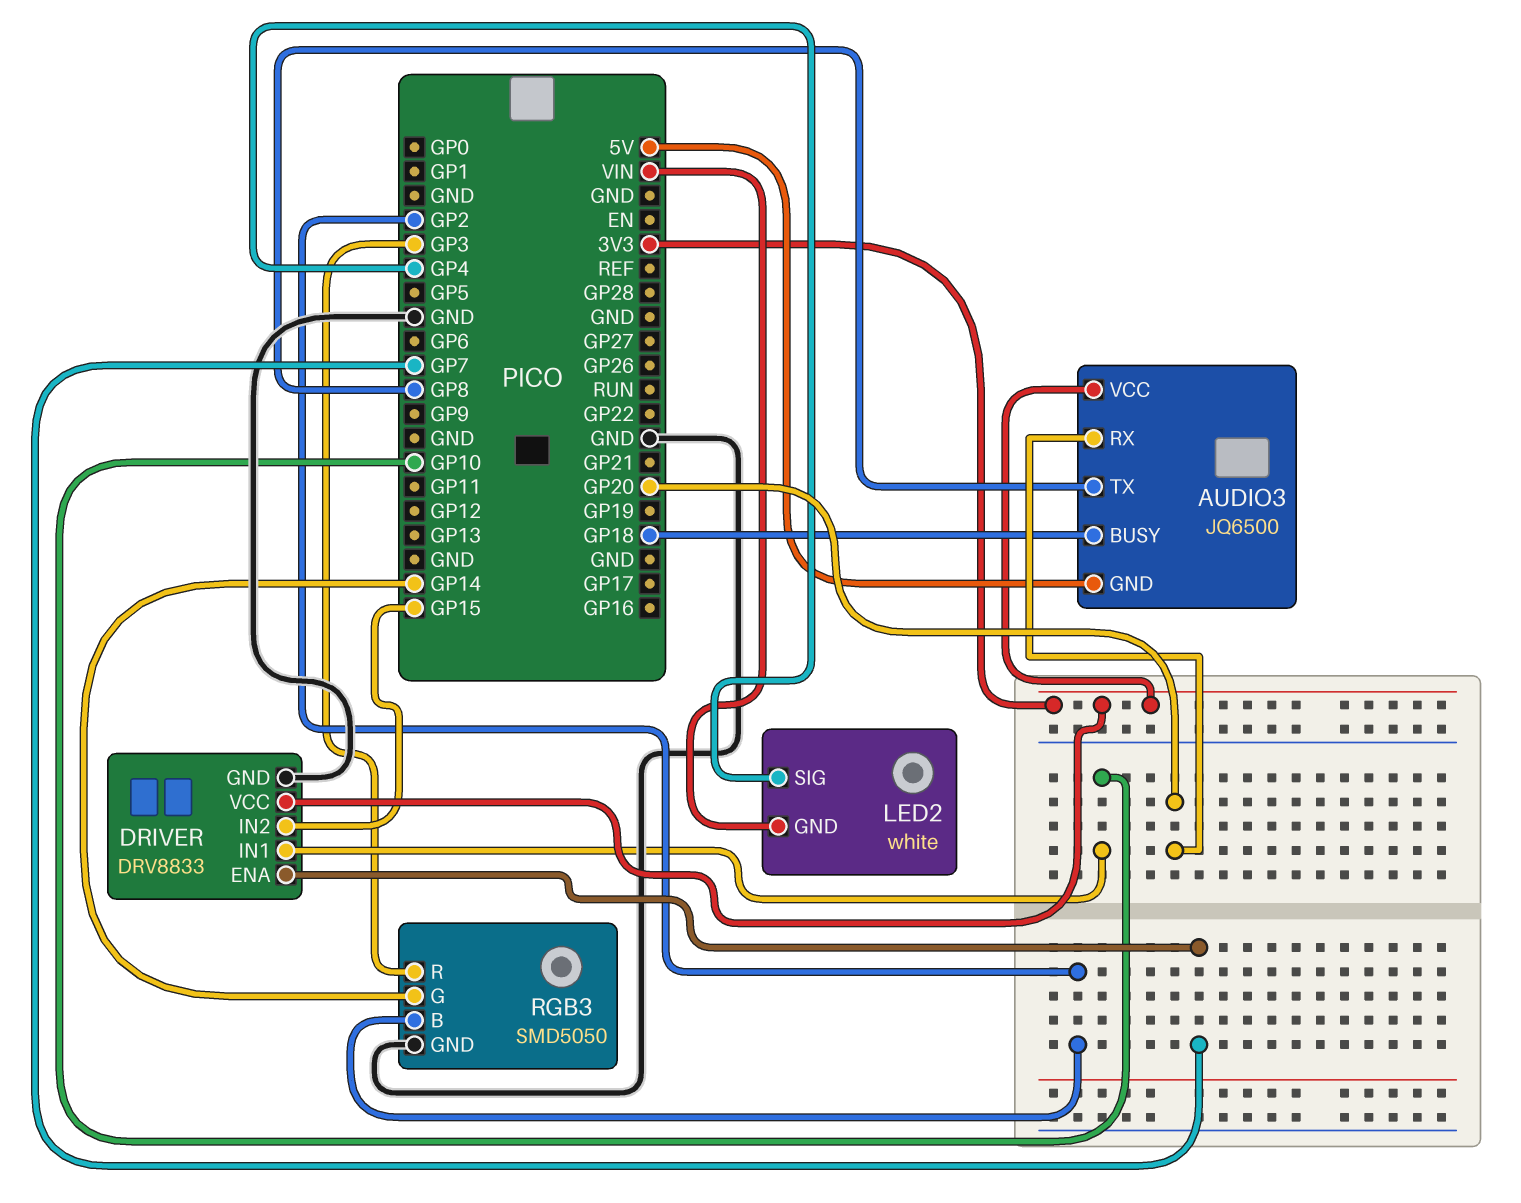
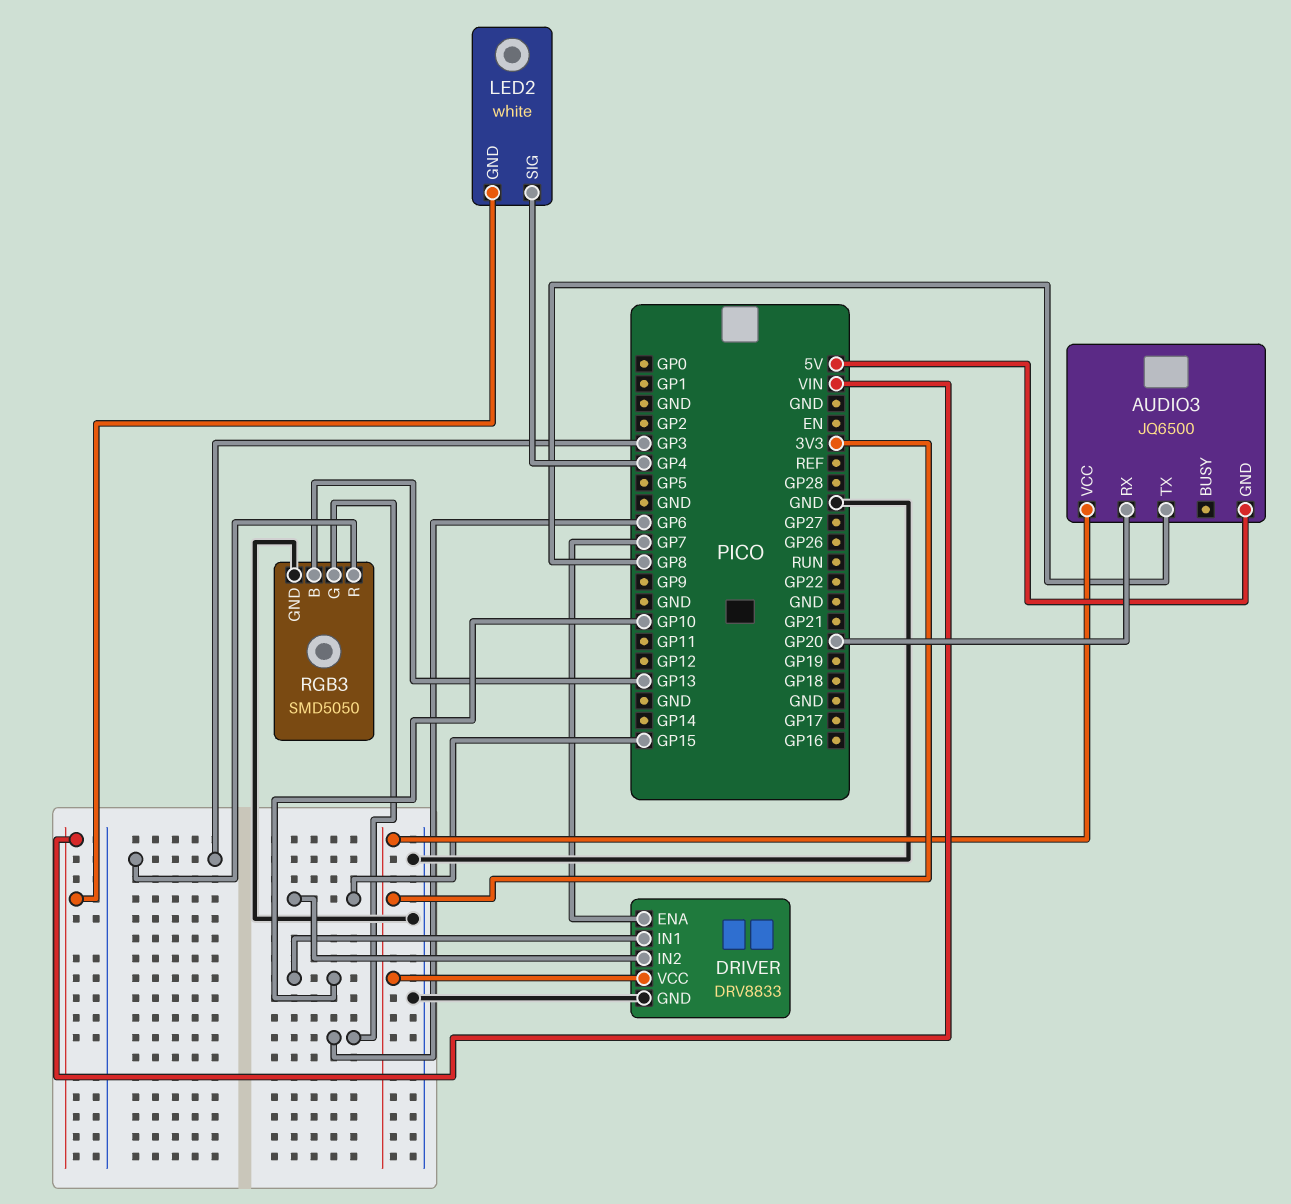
AUDIO3 pin BUSY: GP18 -> none
RGB3 pin B: GP2 -> GP13
RGB3 pin G: GP14 -> GP6

